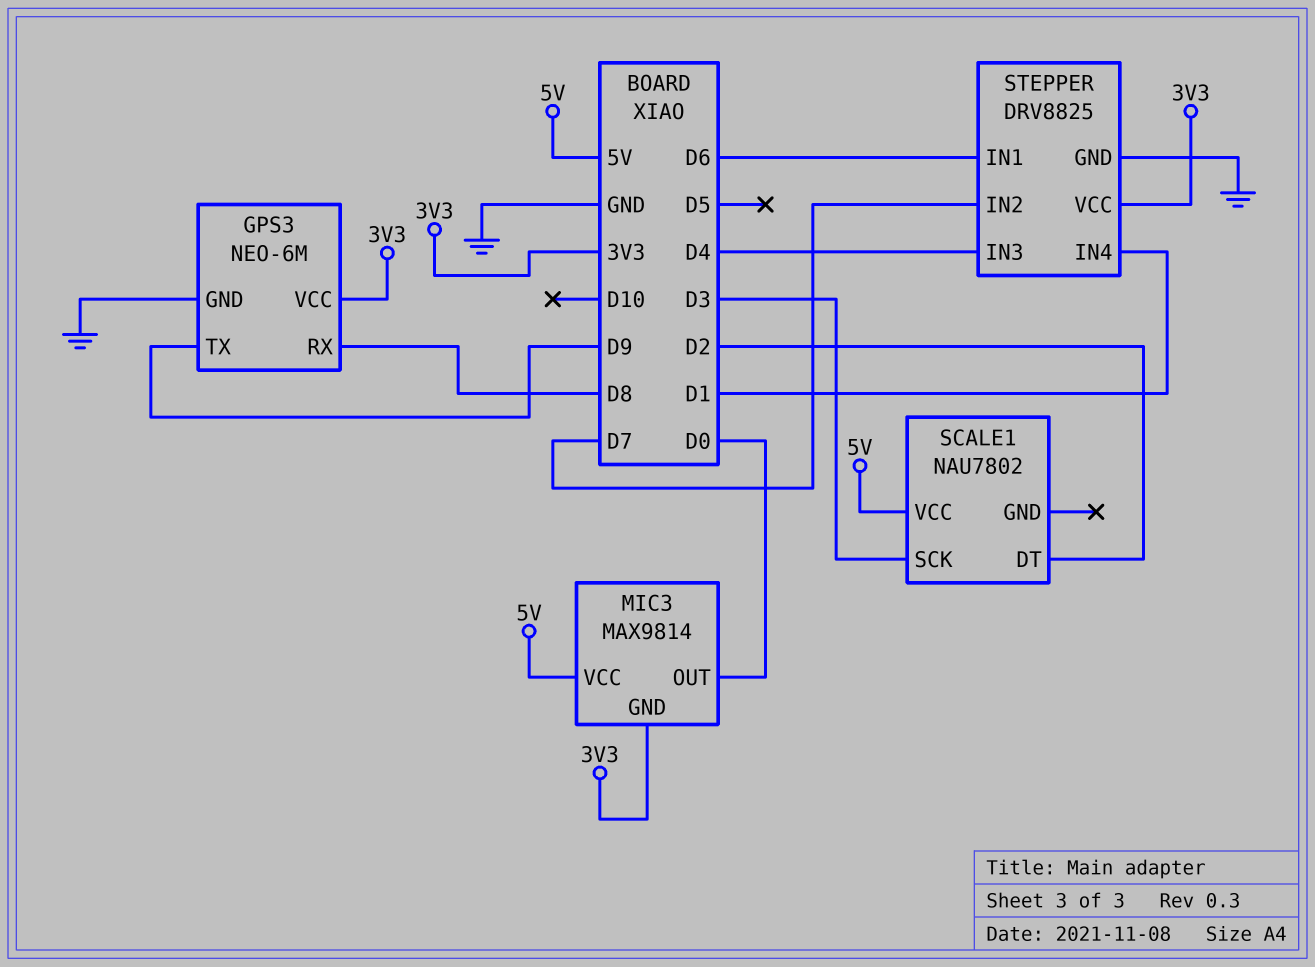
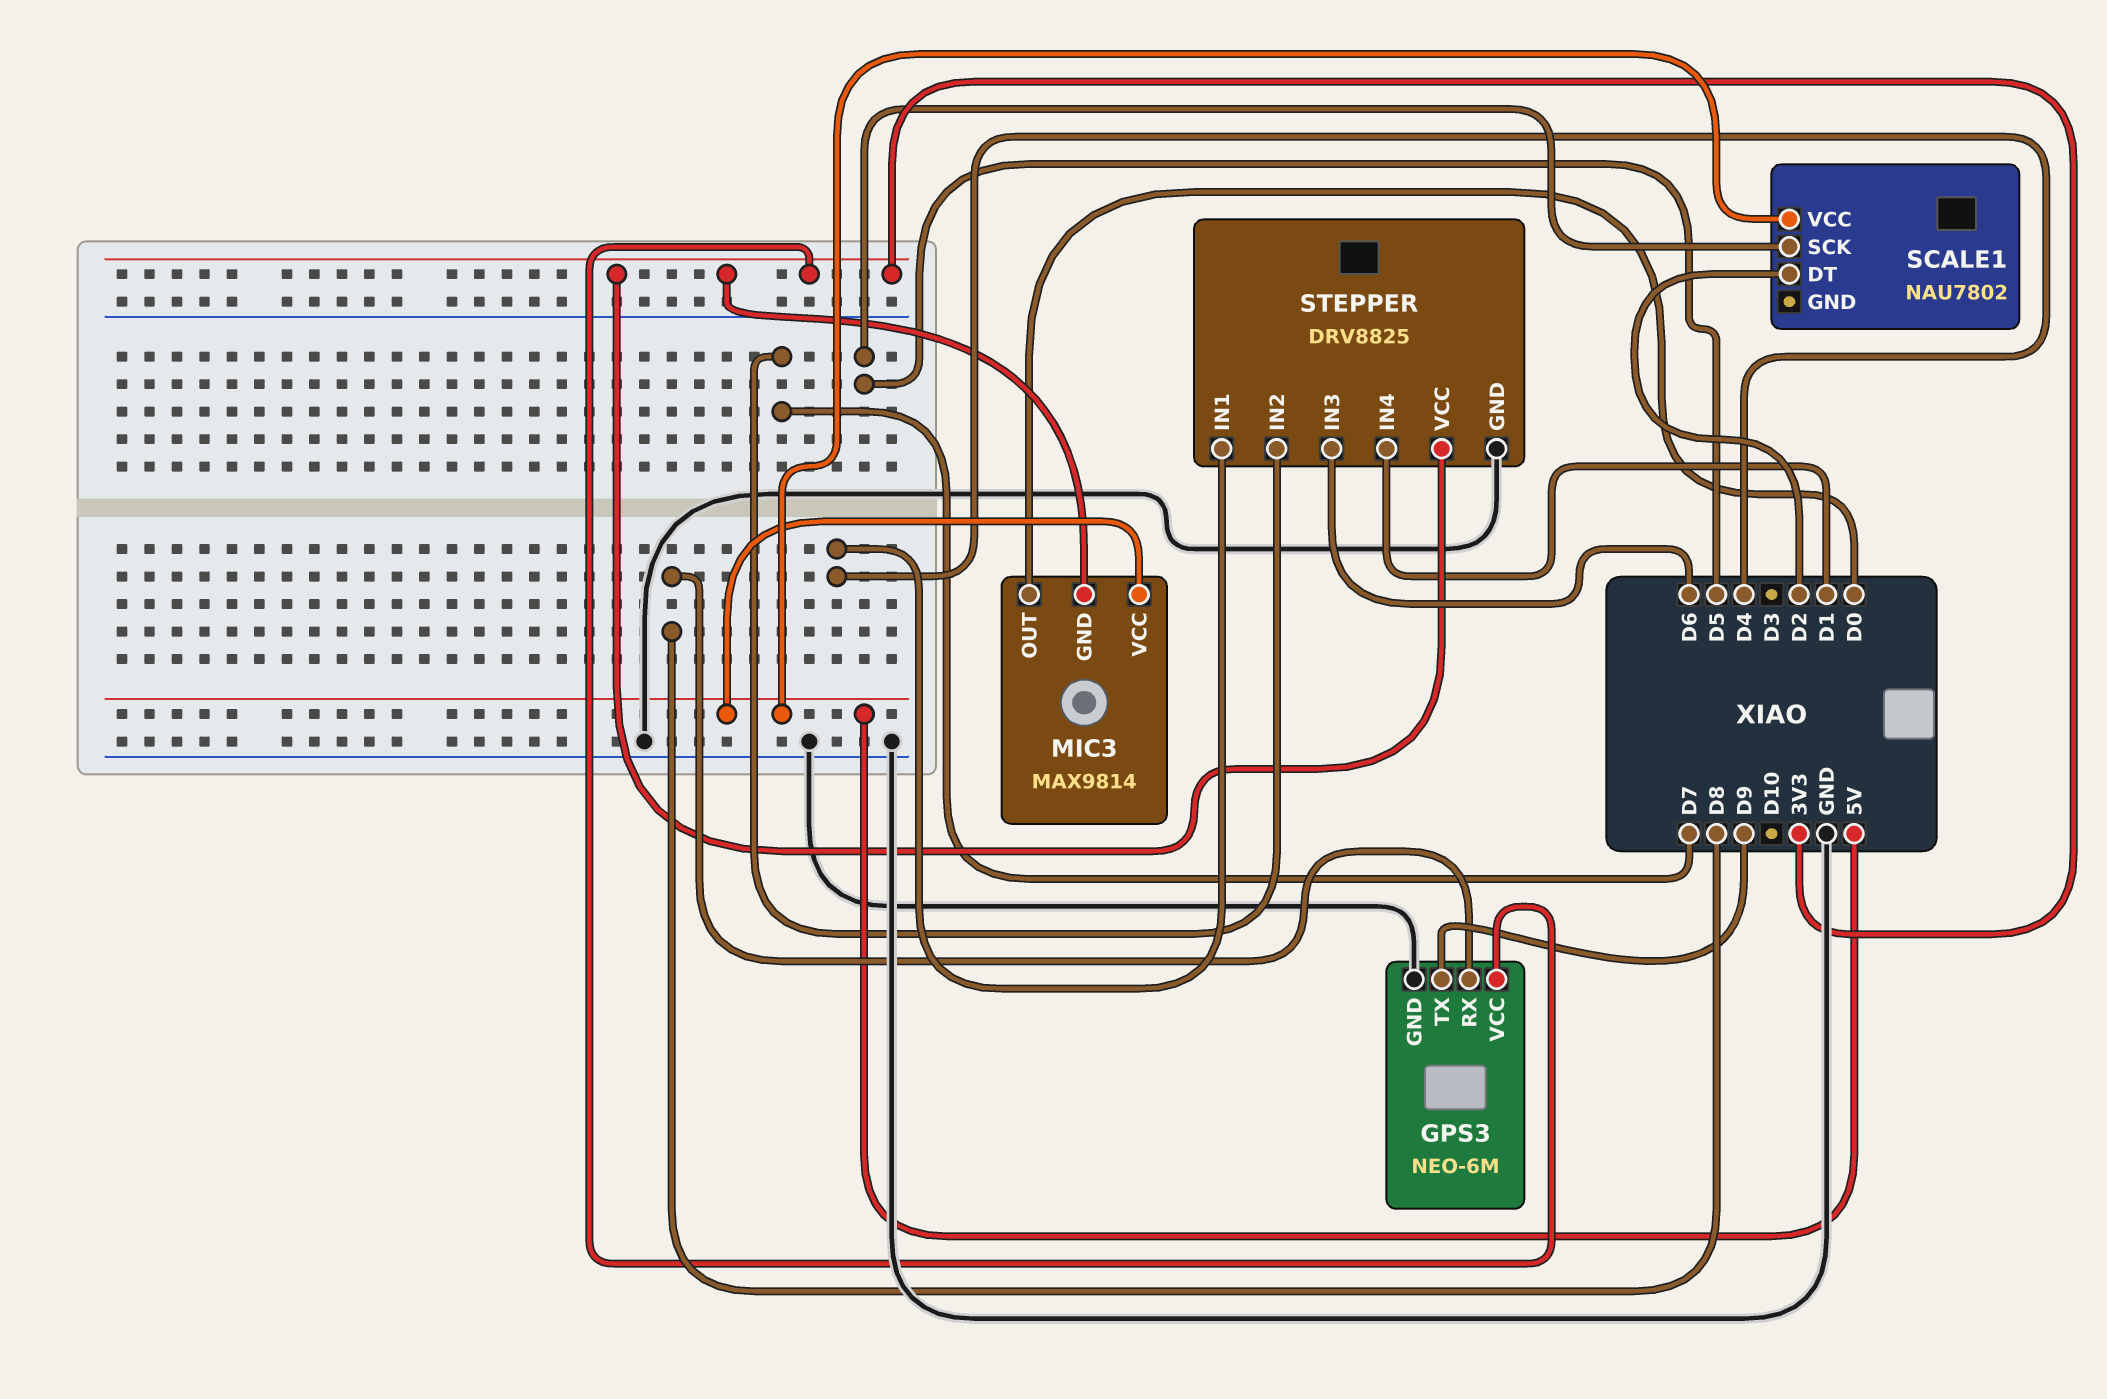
SCALE1 pin SCK: D3 -> D5
STEPPER pin IN1: D6 -> D4
STEPPER pin IN3: D4 -> D6

